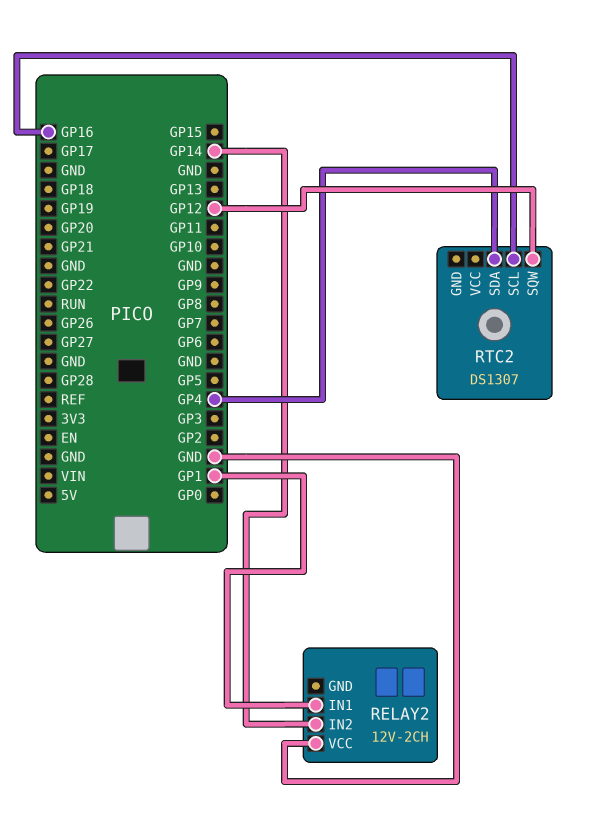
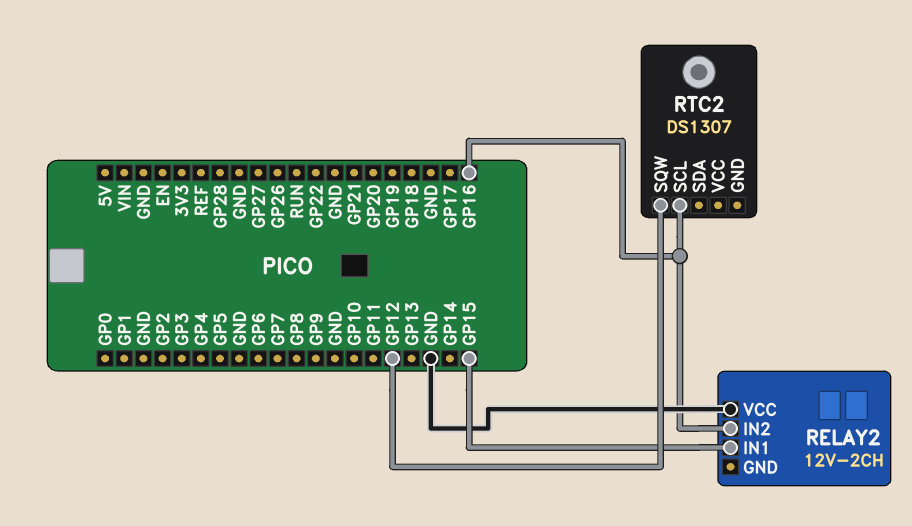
RELAY2 pin IN1: GP1 -> GP15
RELAY2 pin IN2: GP14 -> GP16
RTC2 pin SDA: GP4 -> none

